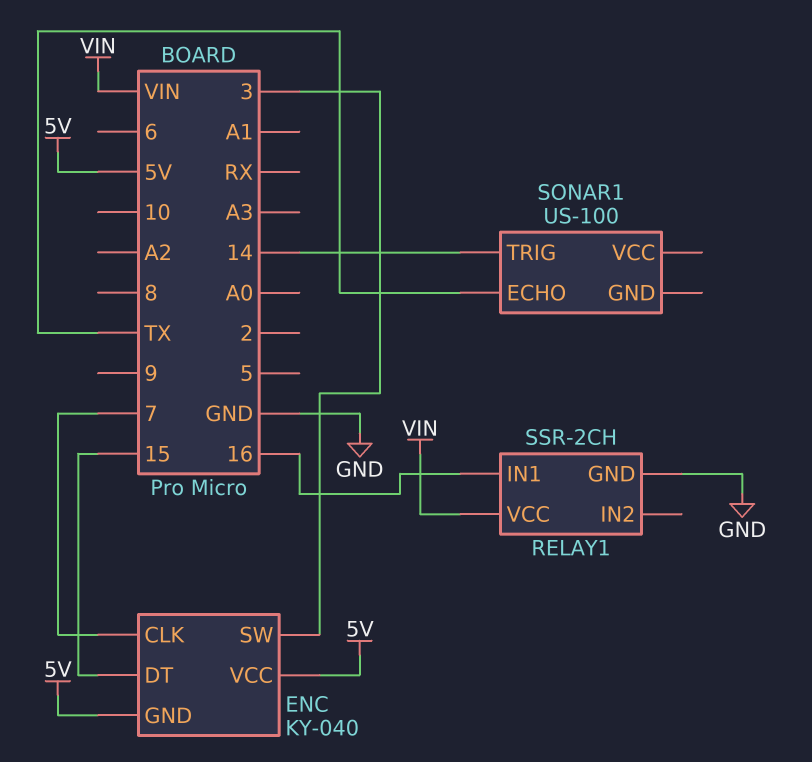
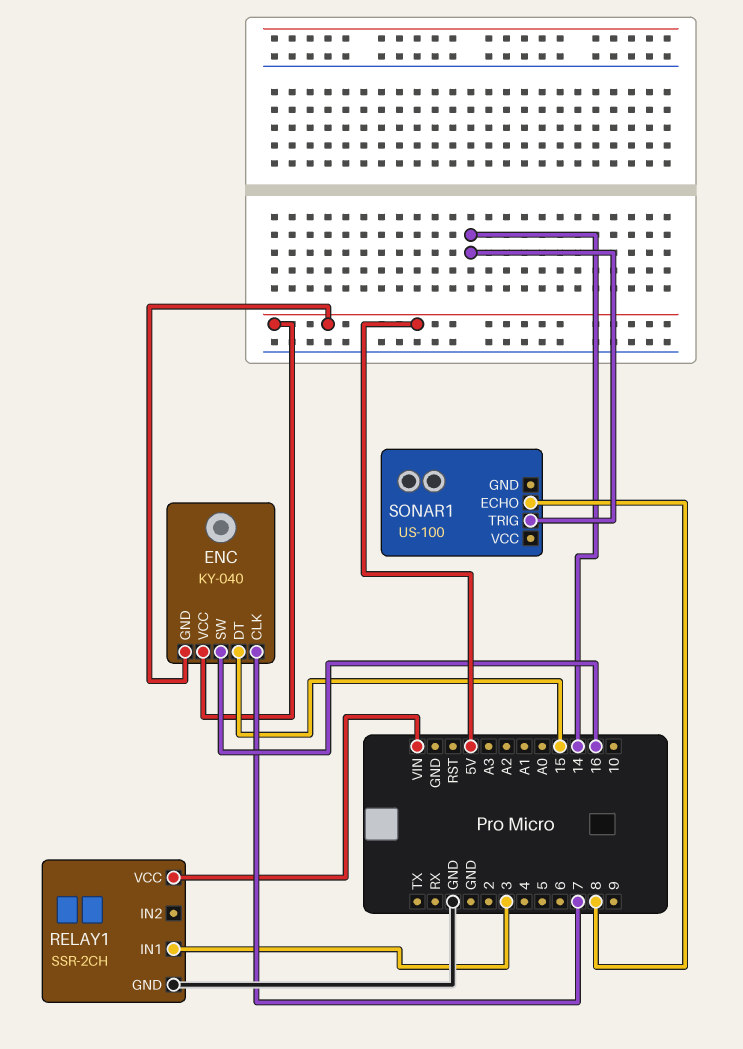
ENC pin SW: 3 -> 16
RELAY1 pin IN1: 16 -> 3
SONAR1 pin ECHO: TX -> 8

